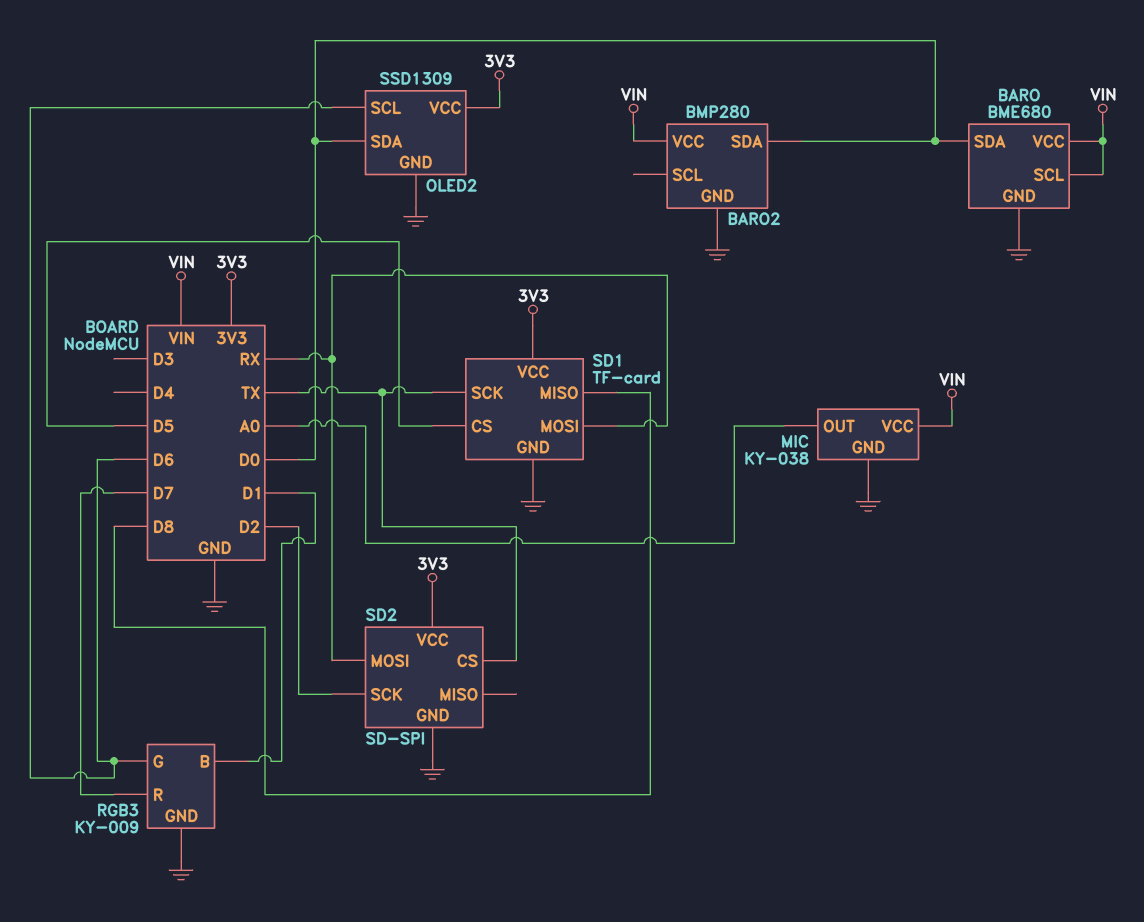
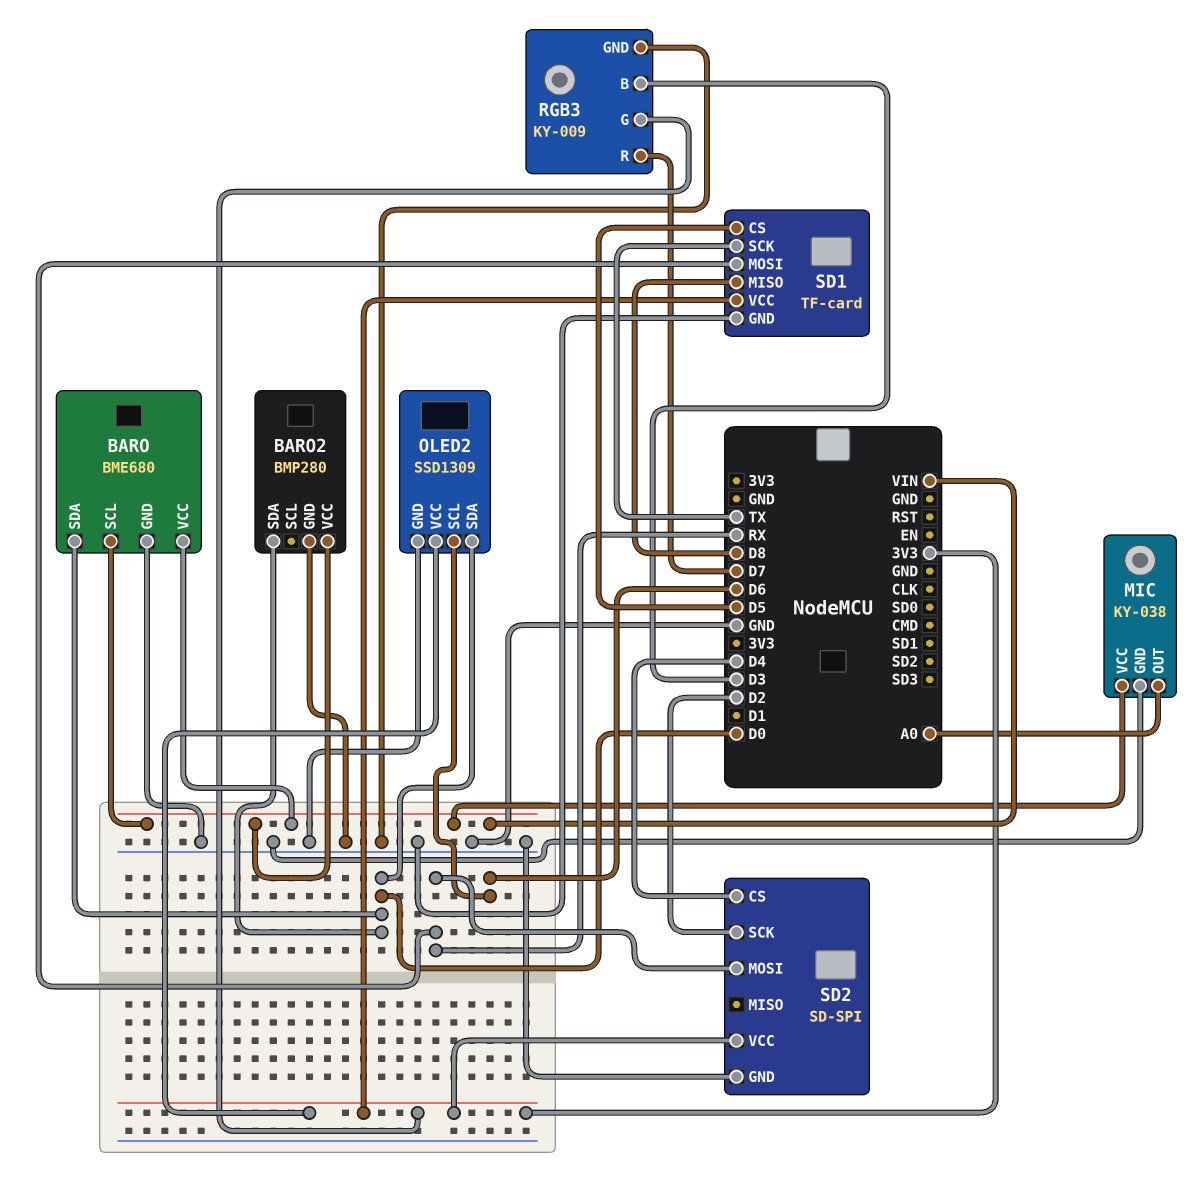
RGB3 pin B: D1 -> D3
RGB3 pin G: D6 -> 3V3
SD2 pin CS: TX -> D4

